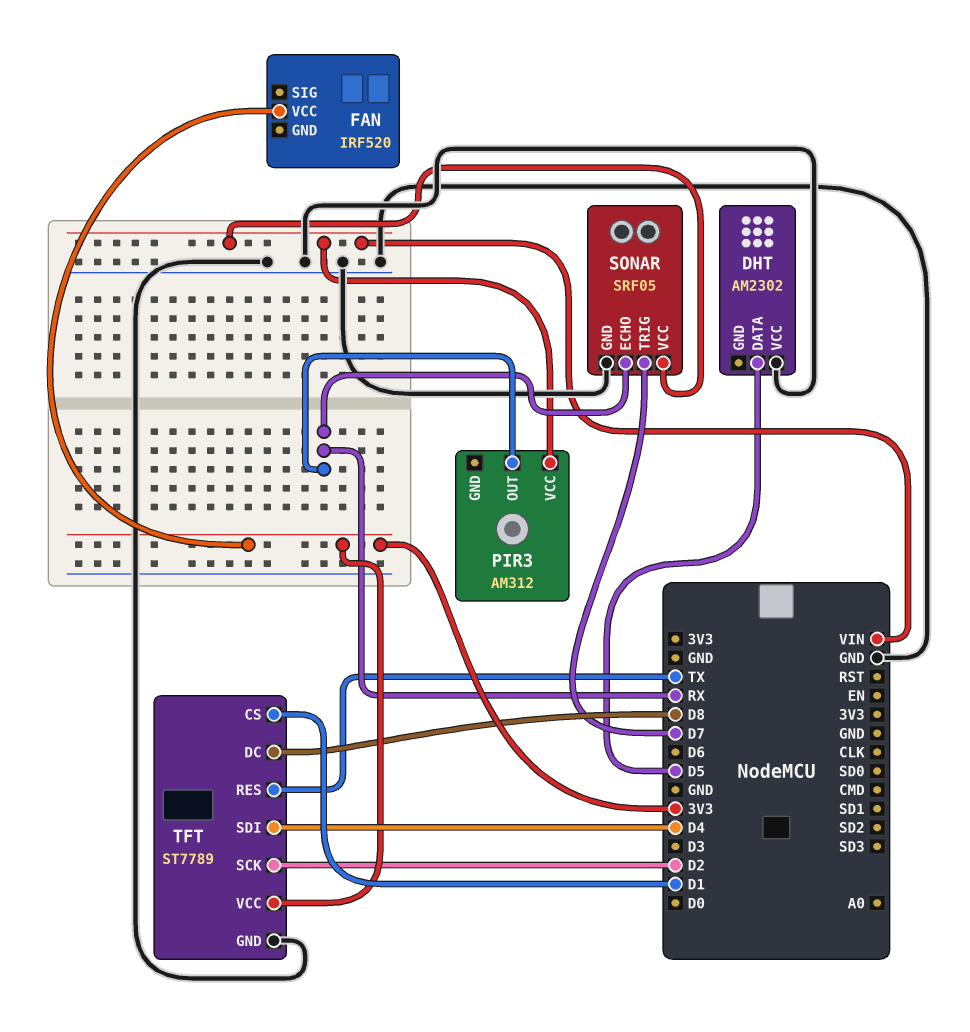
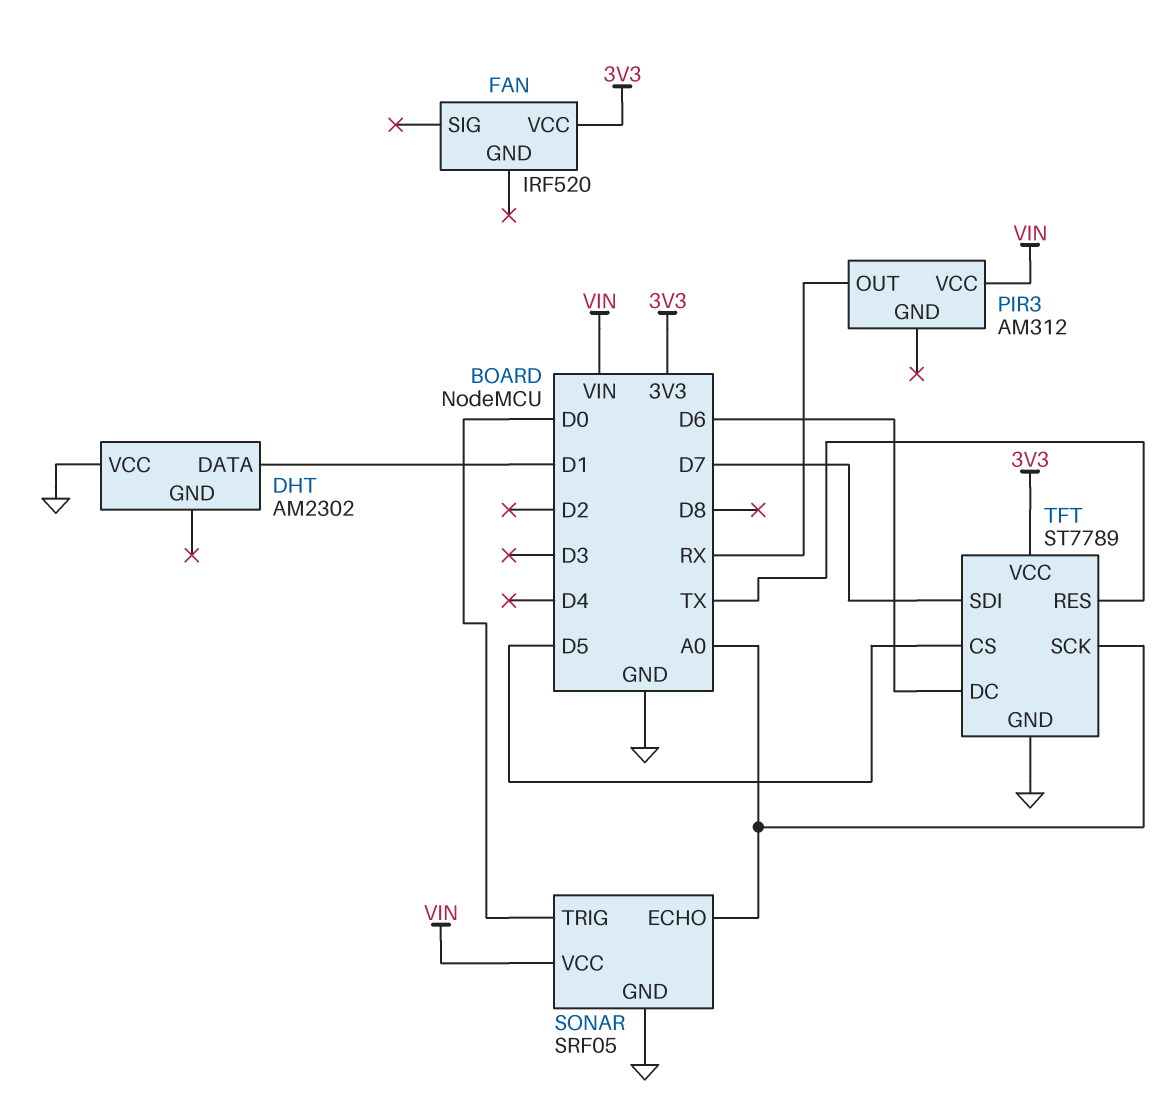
DHT pin DATA: D5 -> D1
SONAR pin ECHO: RX -> A0
SONAR pin TRIG: D7 -> D0
TFT pin CS: D1 -> D5
TFT pin DC: D8 -> D6
TFT pin SCK: D2 -> A0
TFT pin SDI: D4 -> D7

